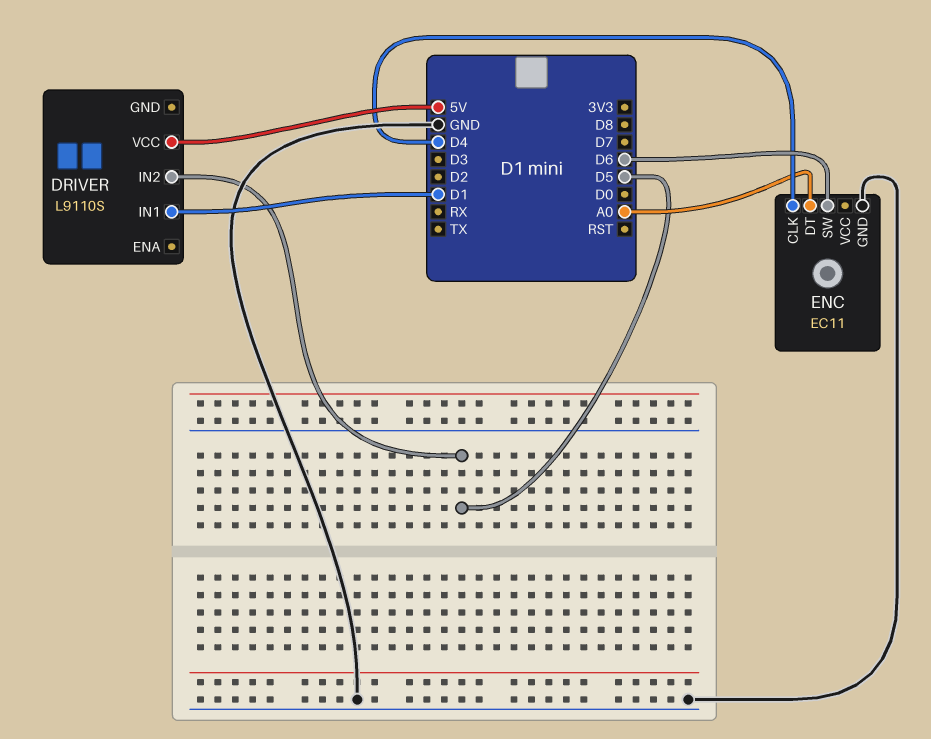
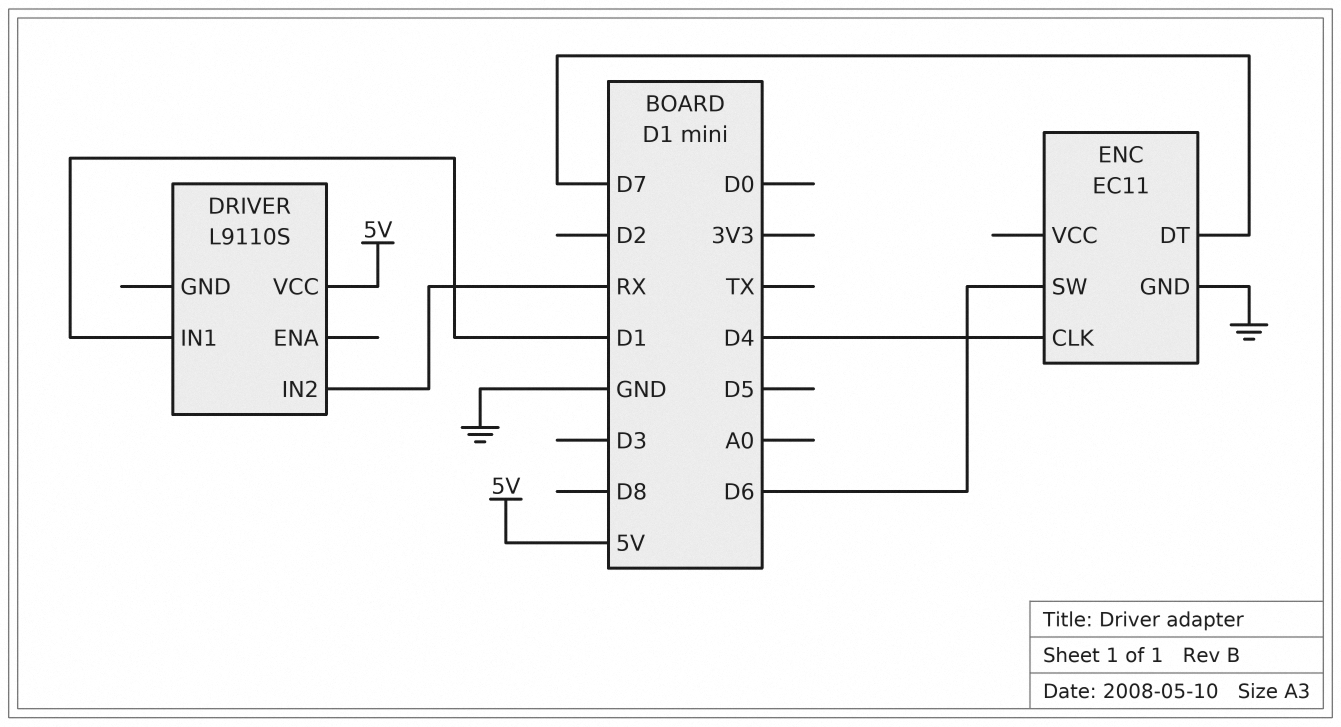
DRIVER pin IN2: D5 -> RX
ENC pin DT: A0 -> D7

